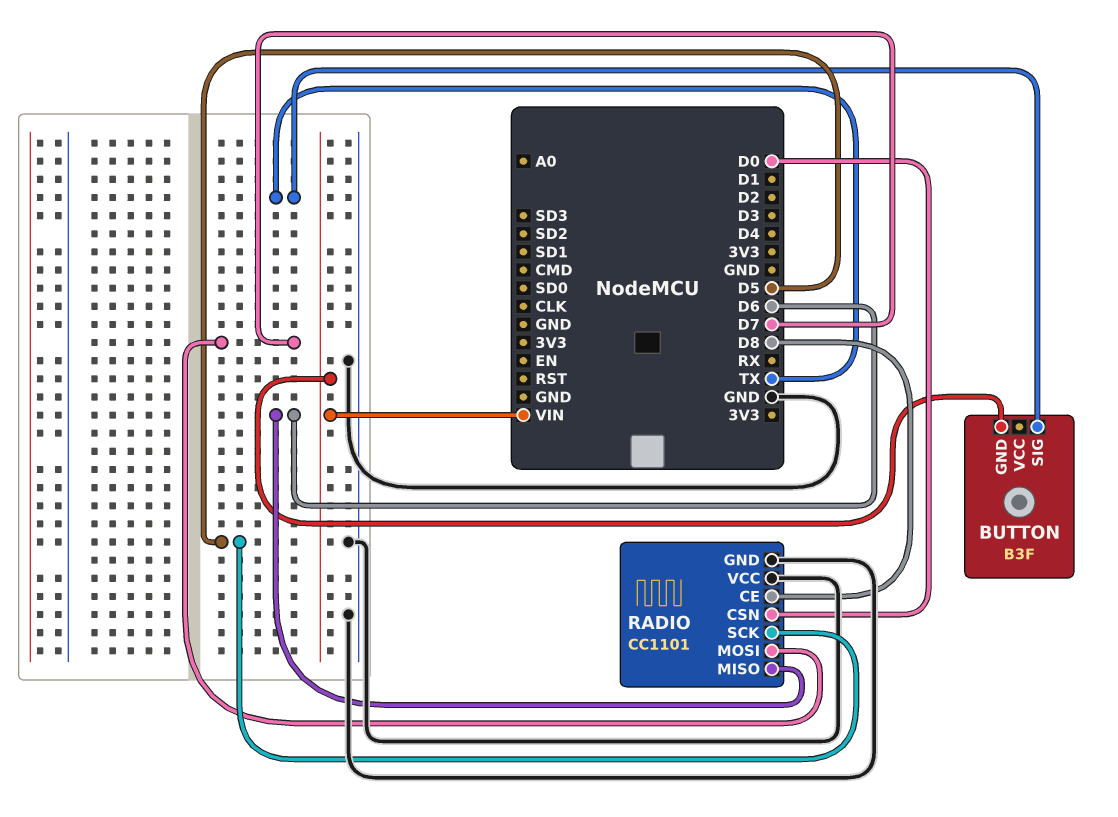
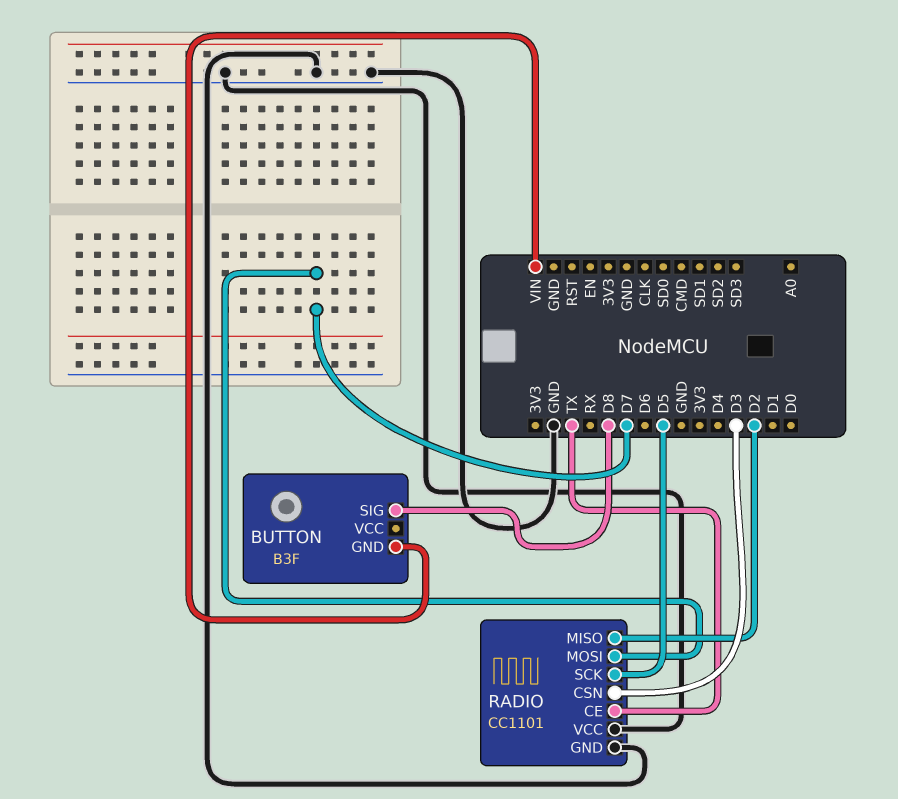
BUTTON pin SIG: TX -> D8
RADIO pin CE: D8 -> TX
RADIO pin CSN: D0 -> D3
RADIO pin MISO: D6 -> D2

